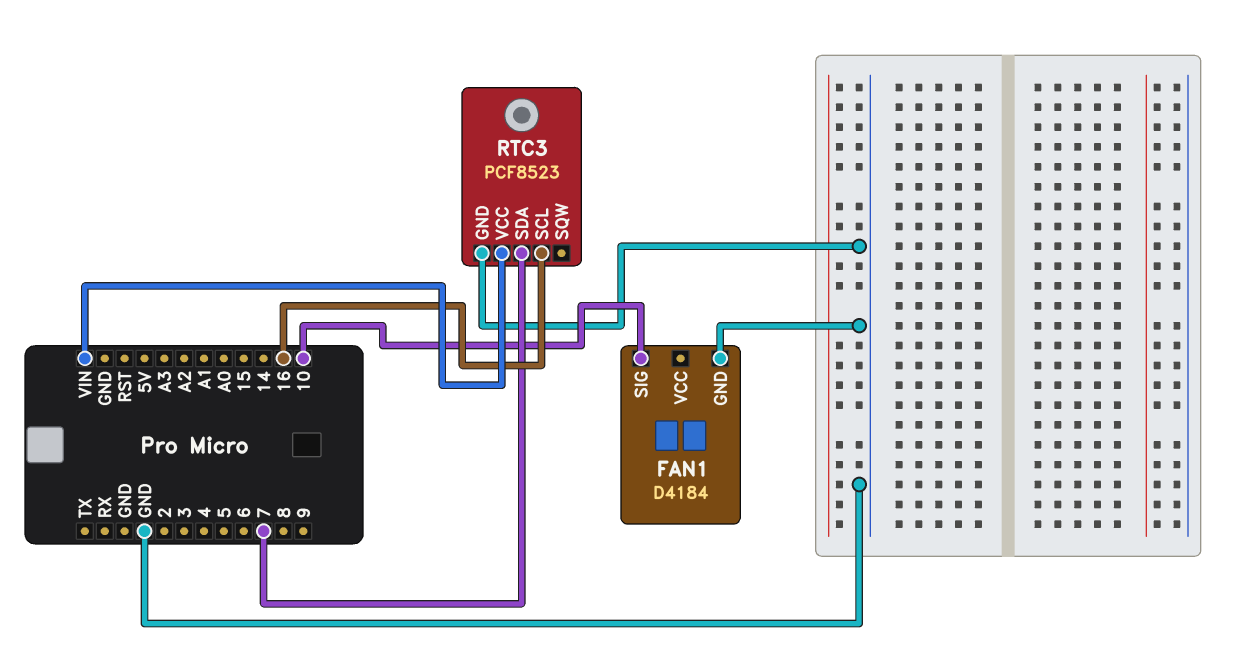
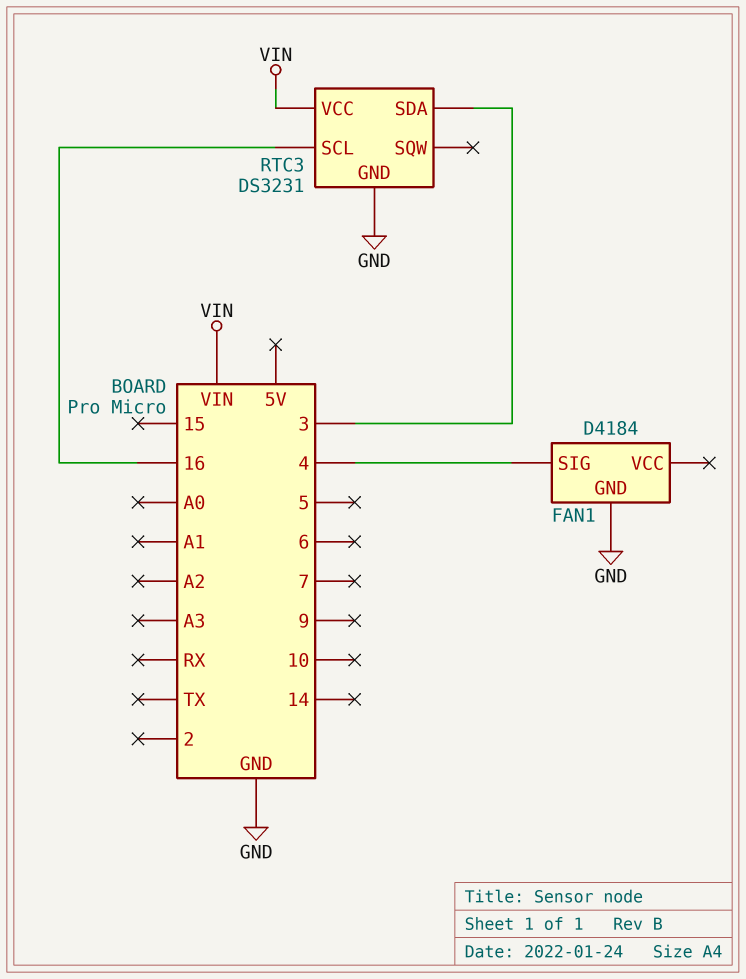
FAN1 pin SIG: 10 -> 4
RTC3: PCF8523 -> DS3231
RTC3 pin SDA: 7 -> 3

